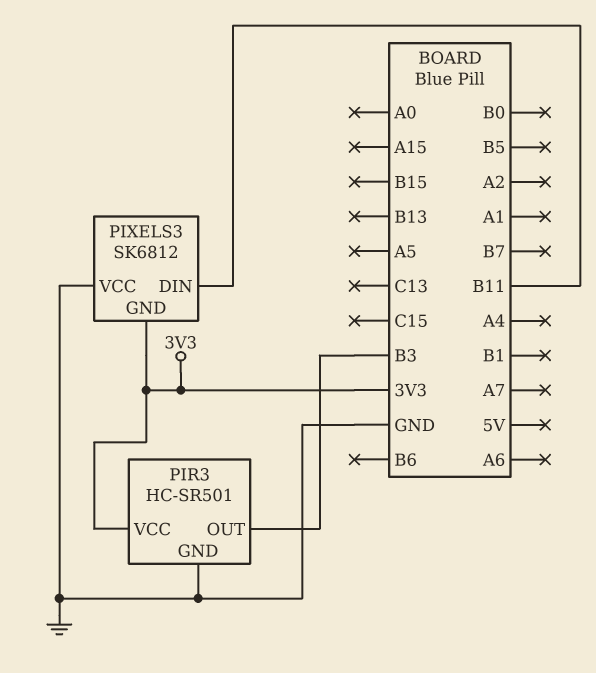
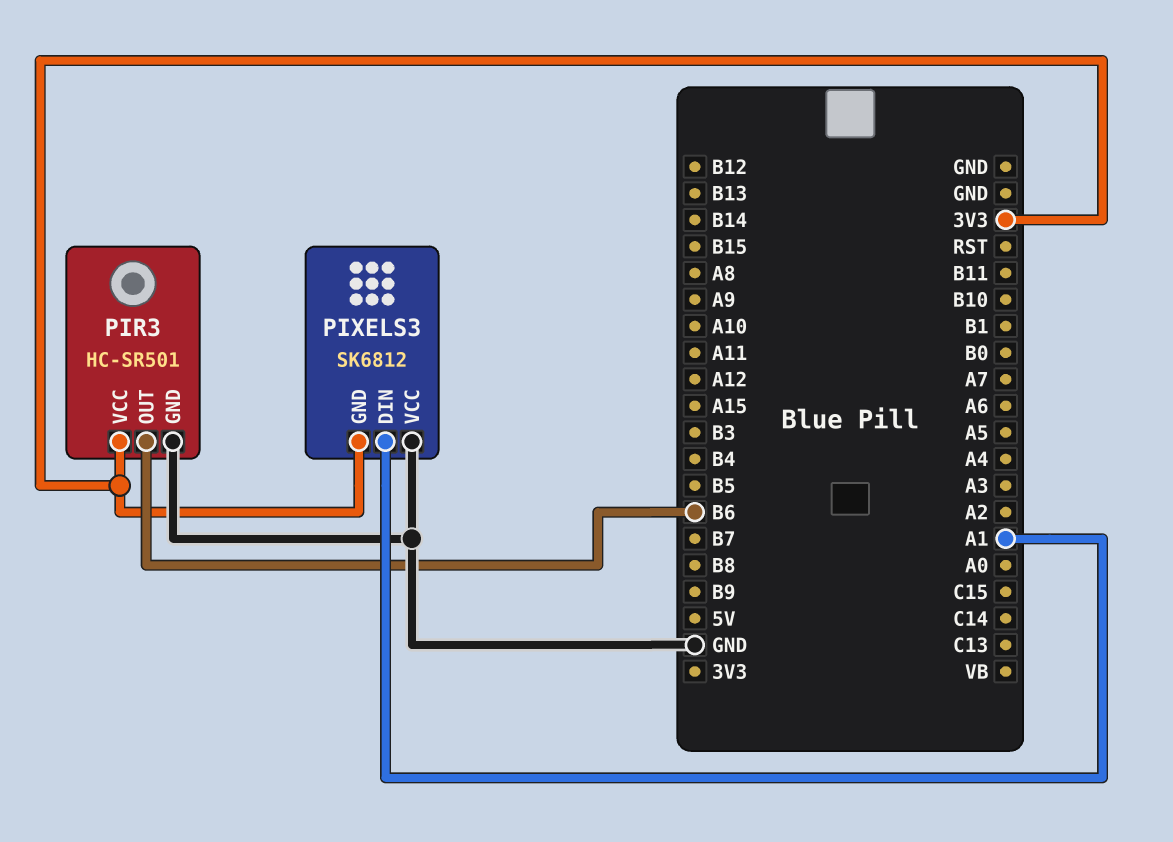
PIR3 pin OUT: B3 -> B6
PIXELS3 pin DIN: B11 -> A1

